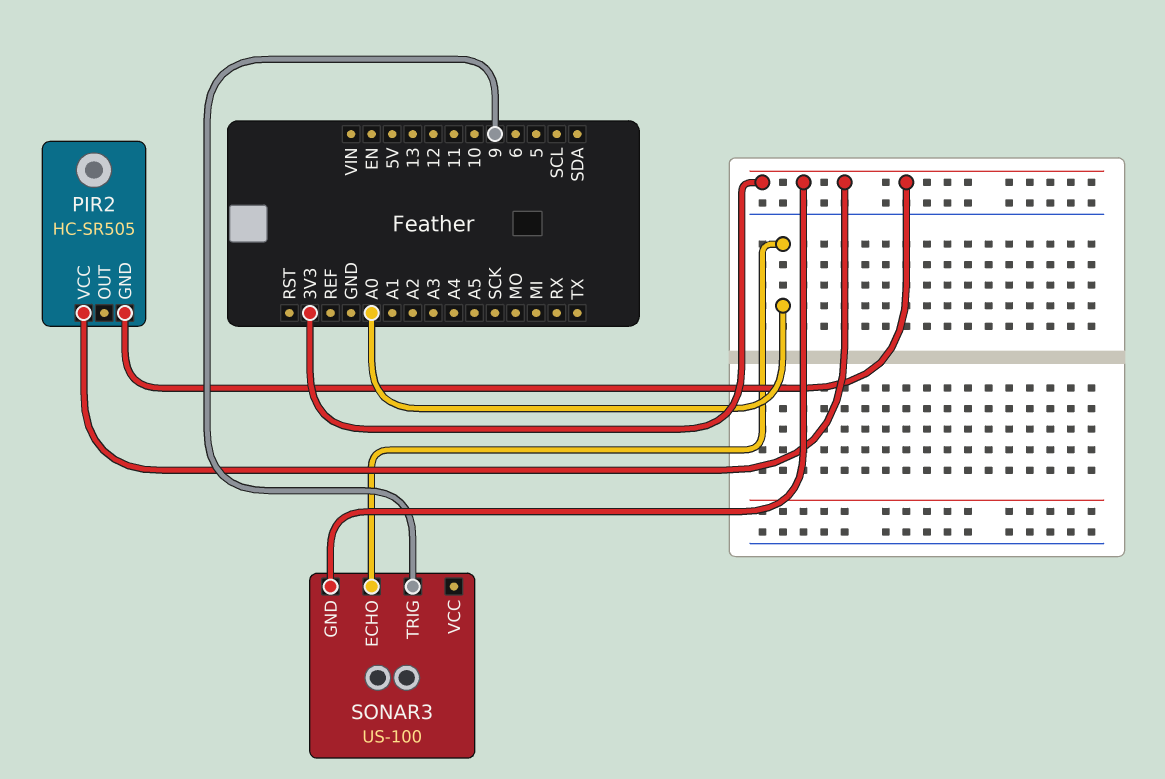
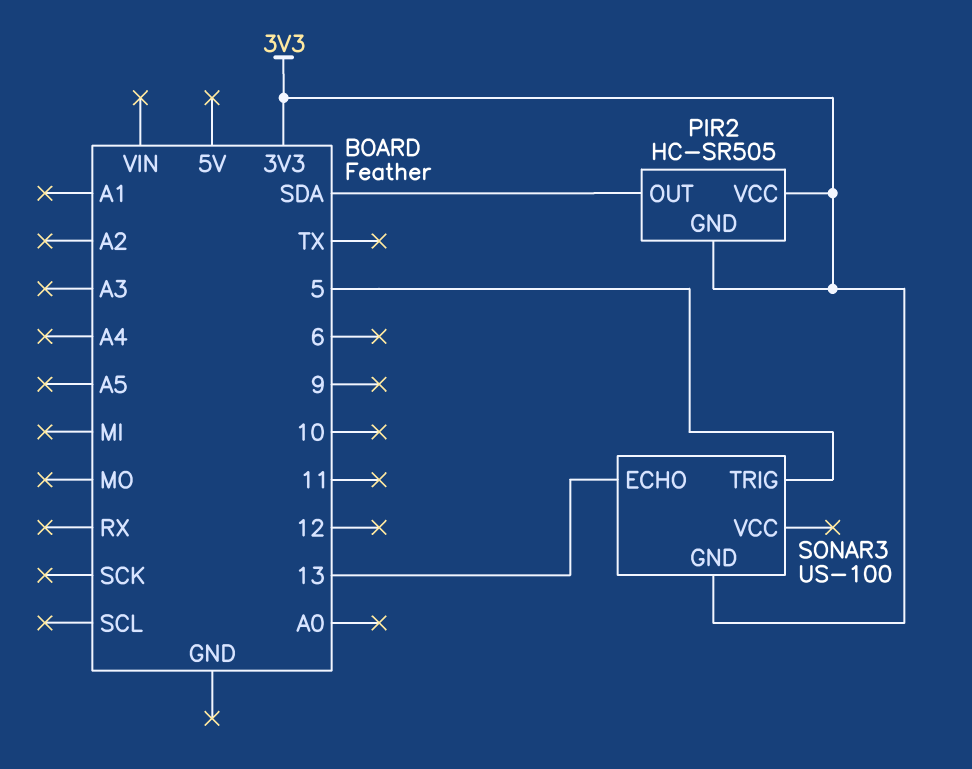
PIR2 pin OUT: none -> SDA
SONAR3 pin ECHO: A0 -> 13
SONAR3 pin TRIG: 9 -> 5

